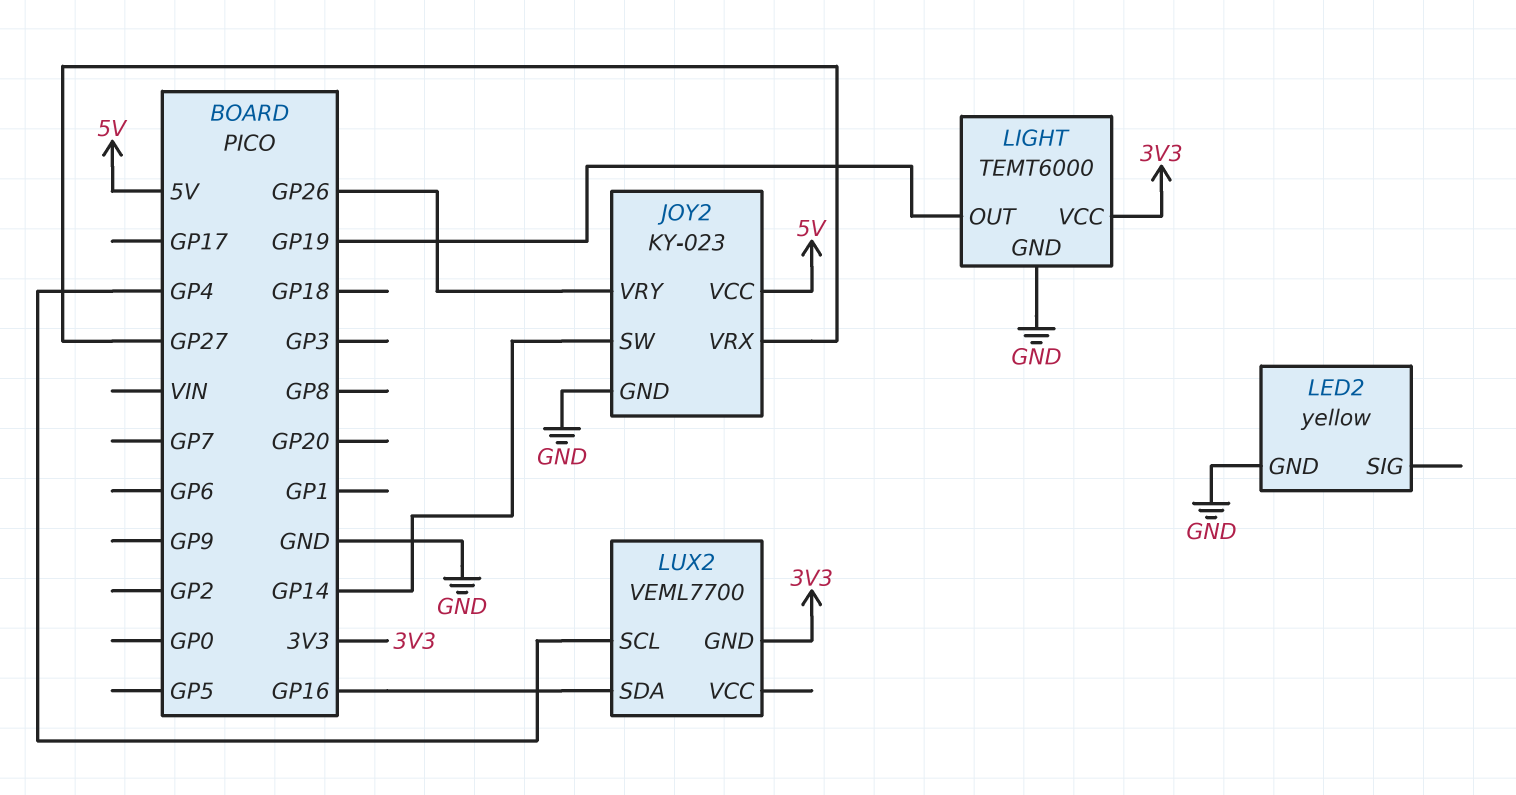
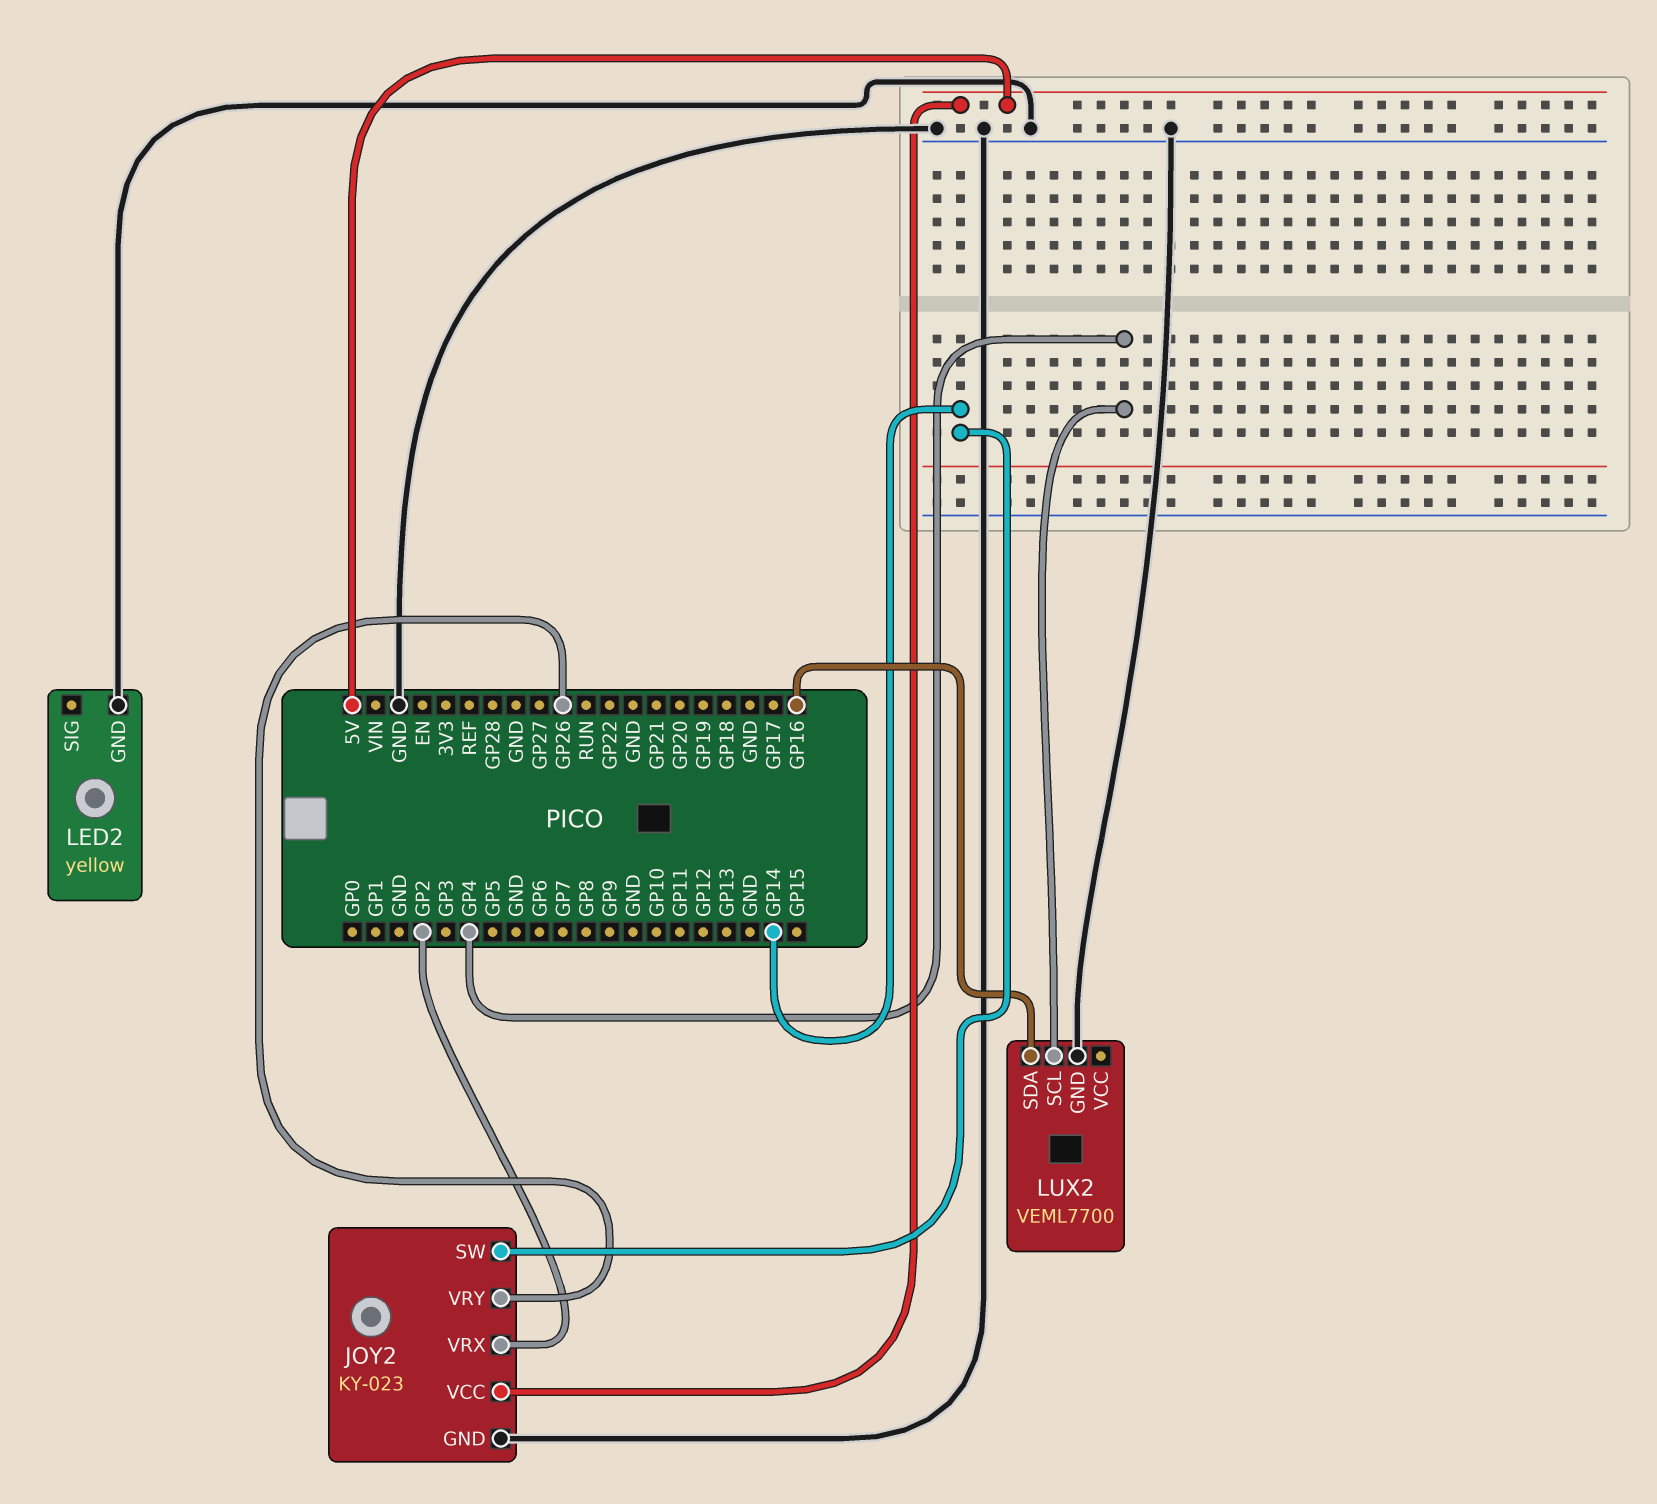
JOY2 pin VRX: GP27 -> GP2
LIGHT: TEMT6000 -> none
LIGHT pin GND: GND -> none
LIGHT pin OUT: GP19 -> none
LIGHT pin VCC: 3V3 -> none
LUX2 pin GND: 3V3 -> GND

